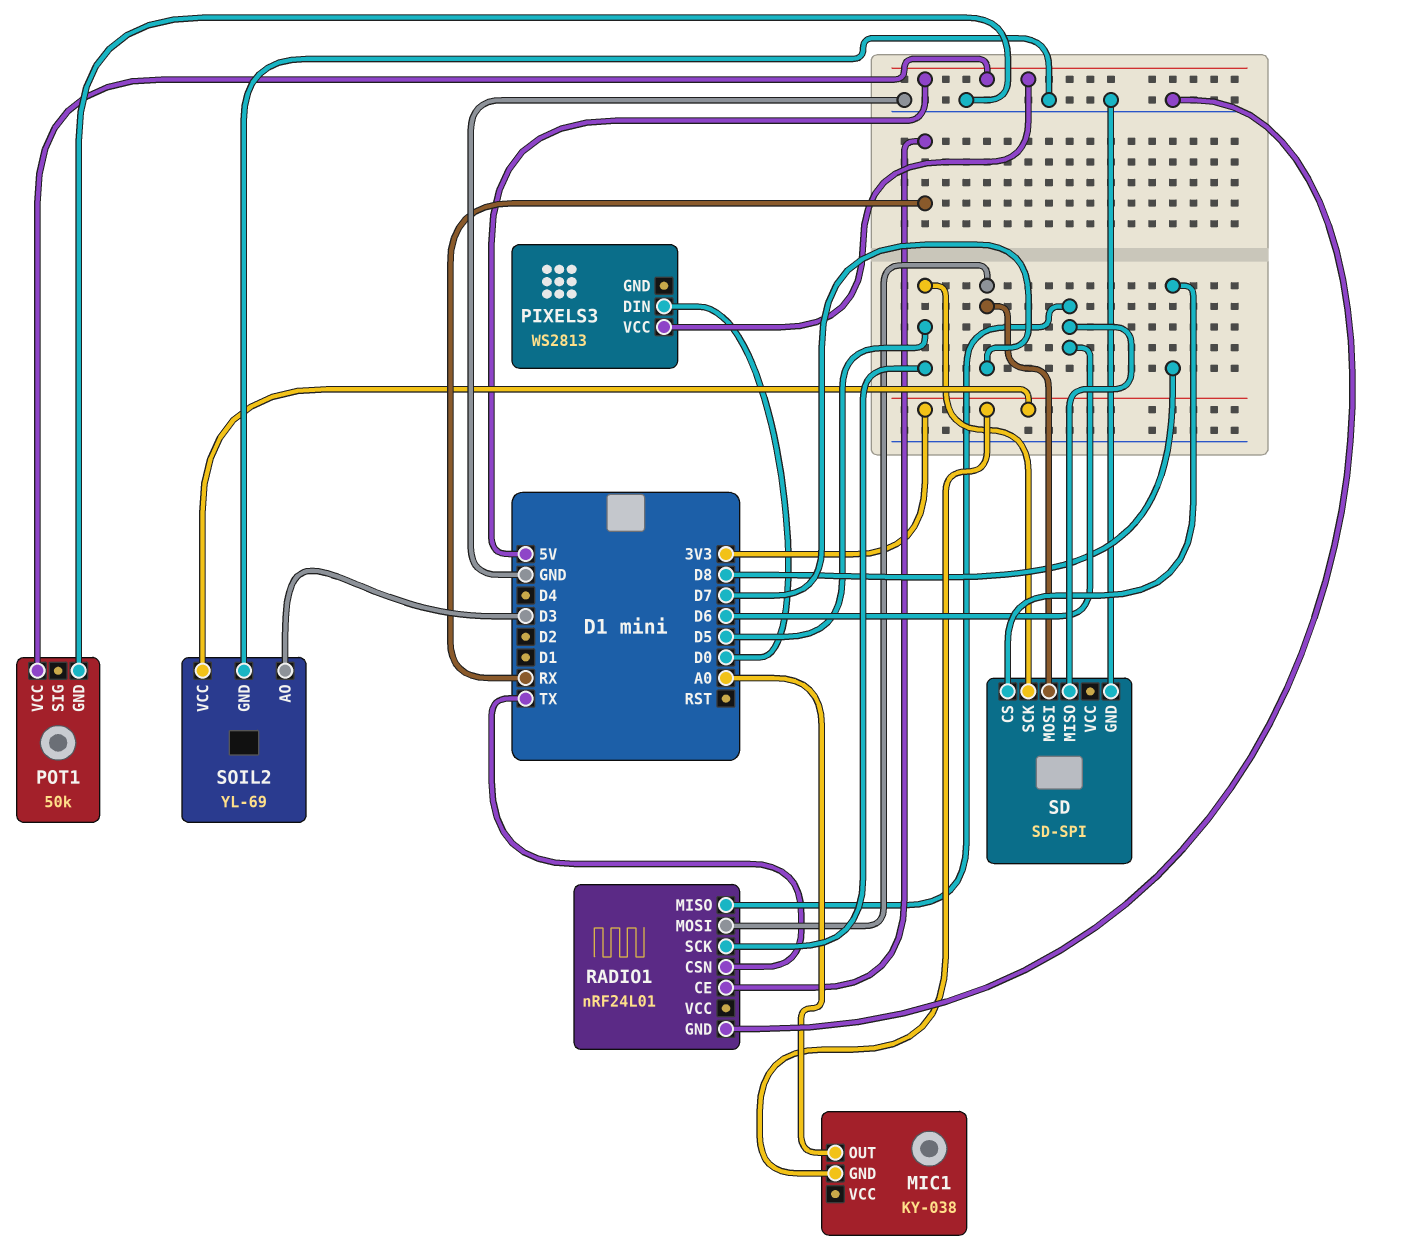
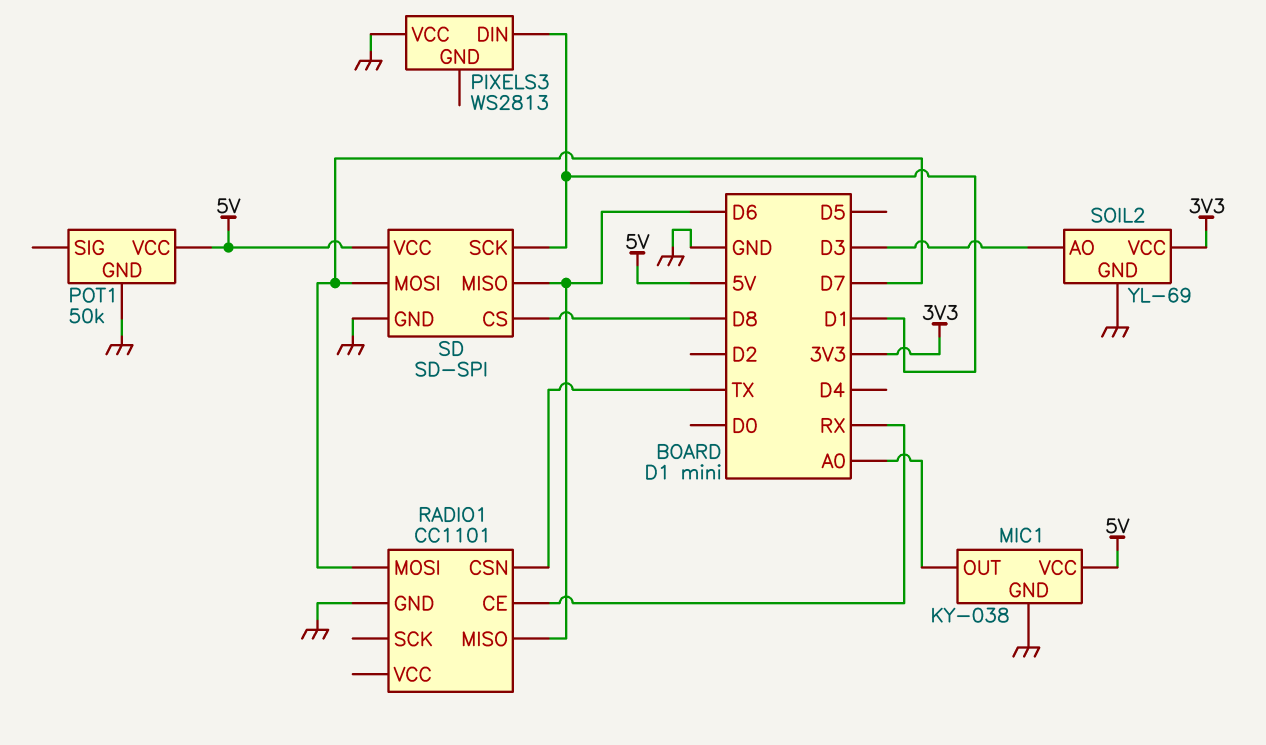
MIC1 pin GND: 3V3 -> GND
MIC1 pin VCC: none -> 5V
PIXELS3 pin DIN: D0 -> D1
PIXELS3 pin VCC: 5V -> GND
RADIO1: nRF24L01 -> CC1101
RADIO1 pin SCK: D5 -> none
SD pin SCK: D5 -> D1
SD pin VCC: none -> 5V

